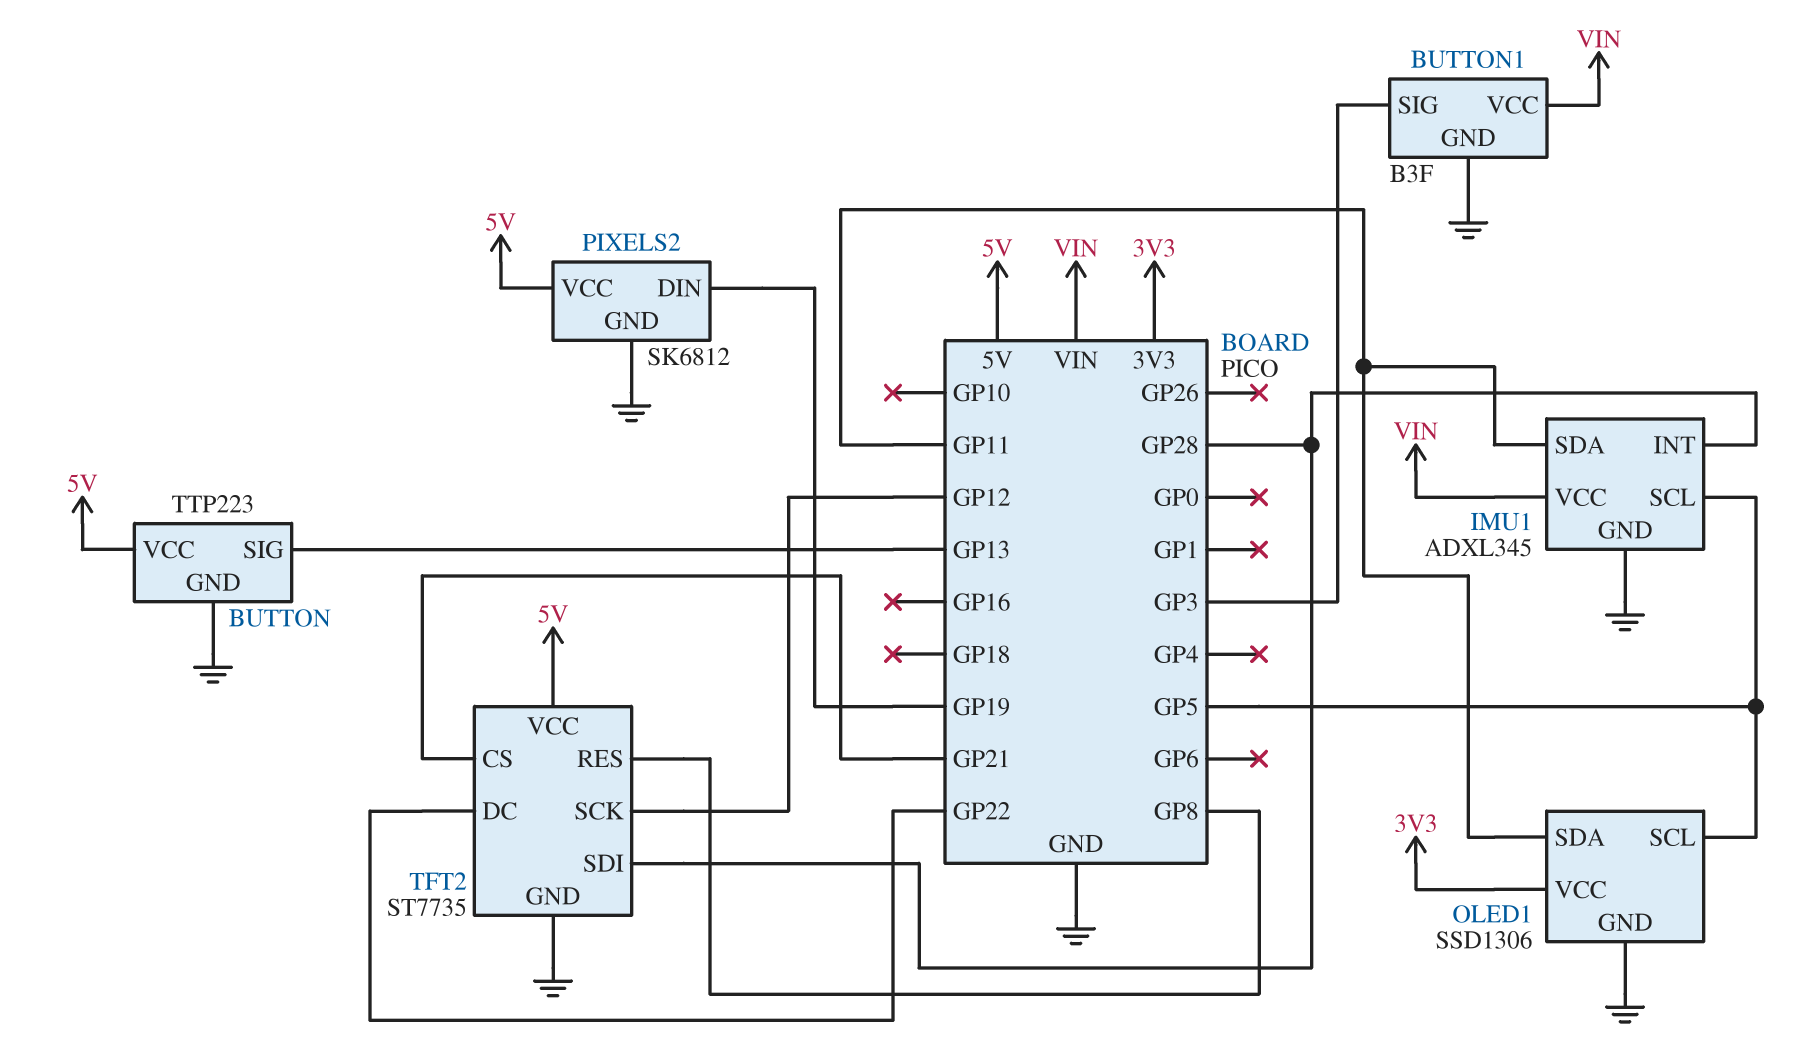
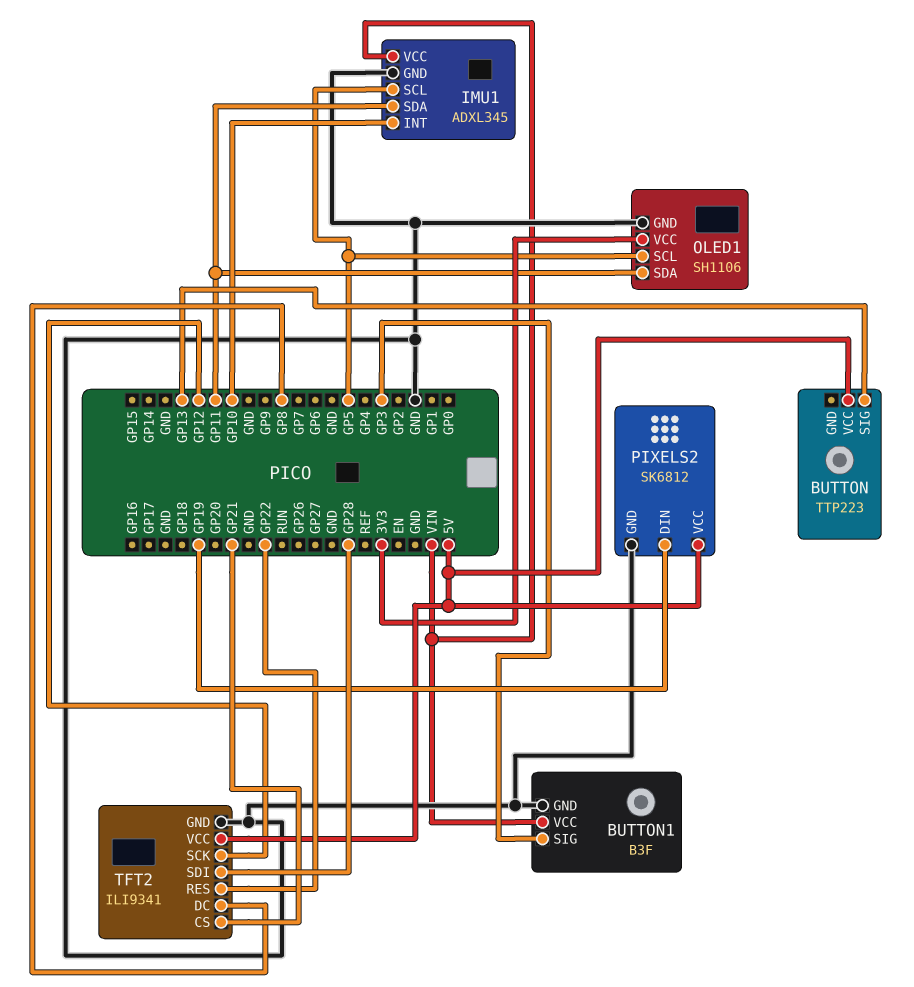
BUTTON pin GND: GND -> none
IMU1 pin INT: GP28 -> GP10
OLED1: SSD1306 -> SH1106
TFT2: ST7735 -> ILI9341
TFT2 pin DC: GP22 -> GP8
TFT2 pin RES: GP8 -> GP22

